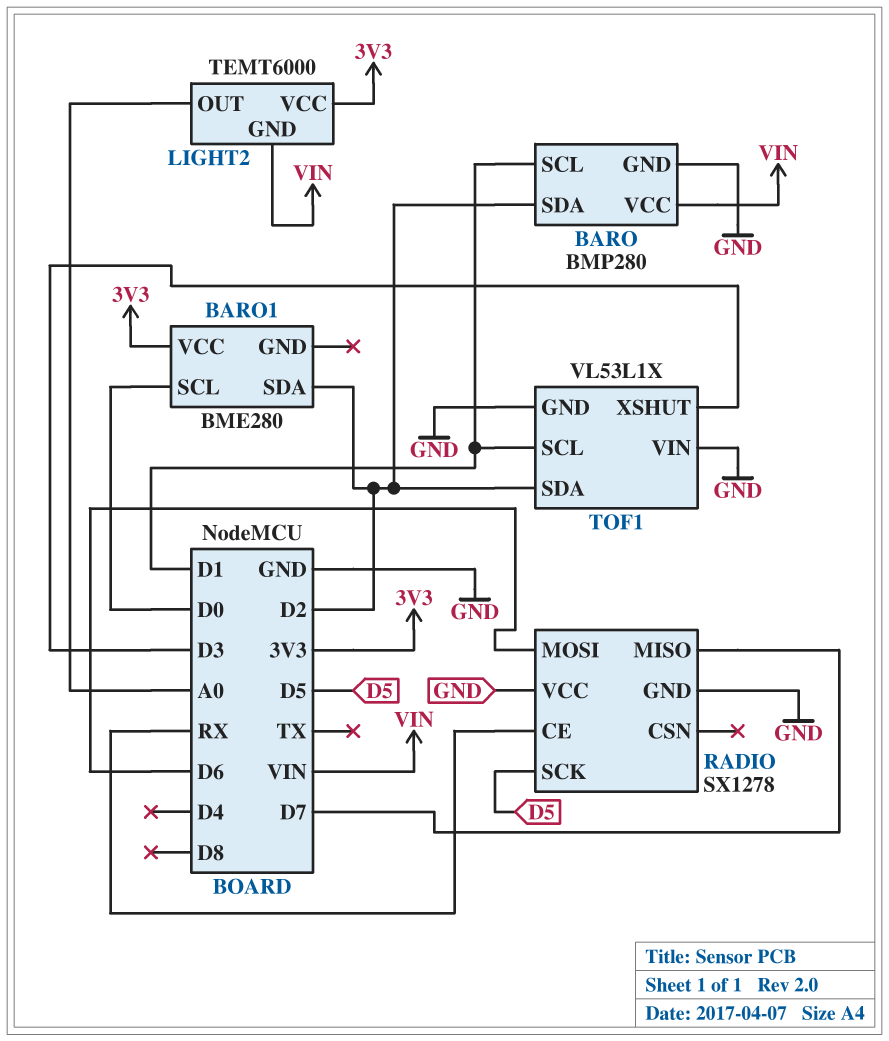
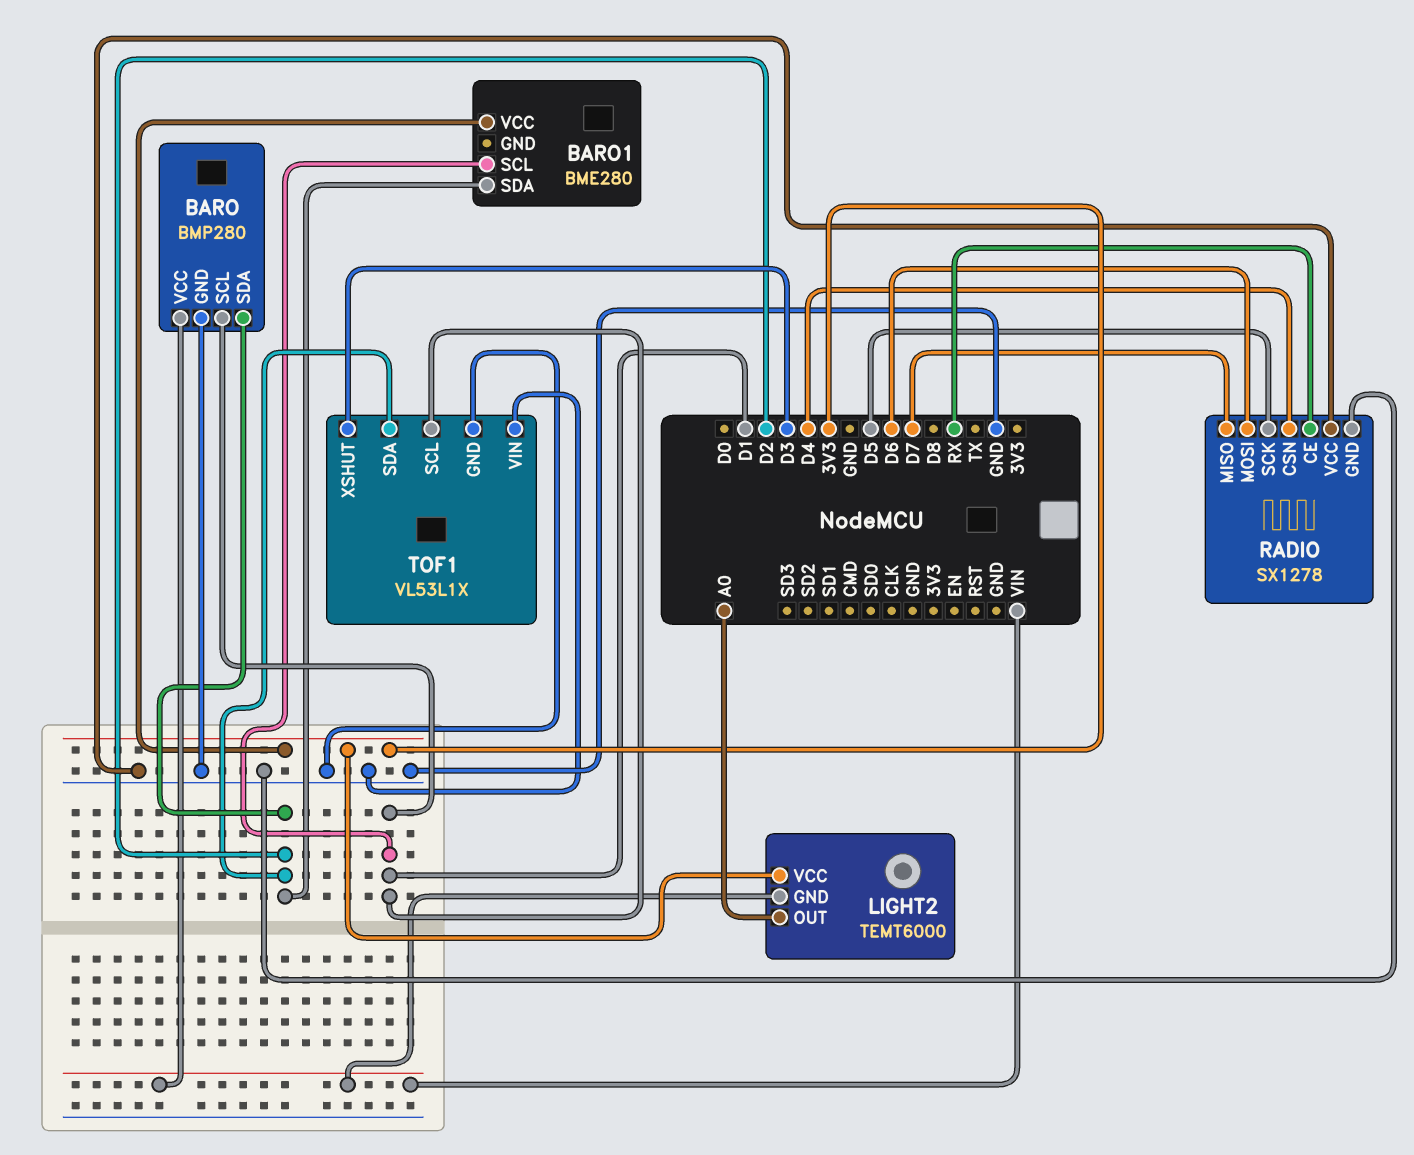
BARO1 pin SCL: D0 -> D1
RADIO pin CSN: none -> D4

